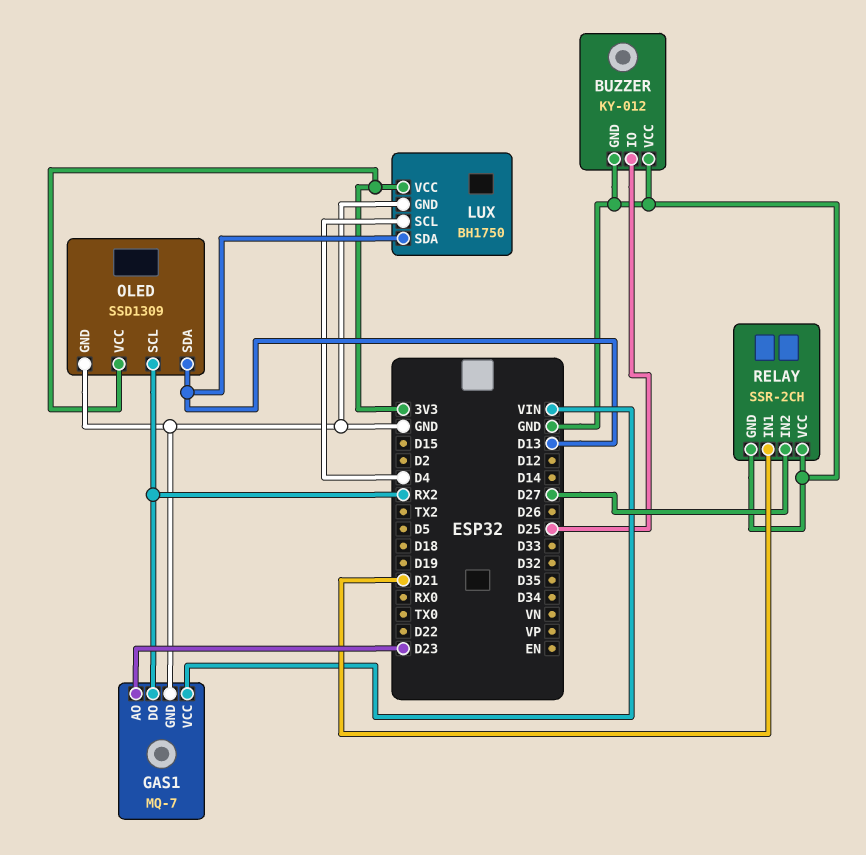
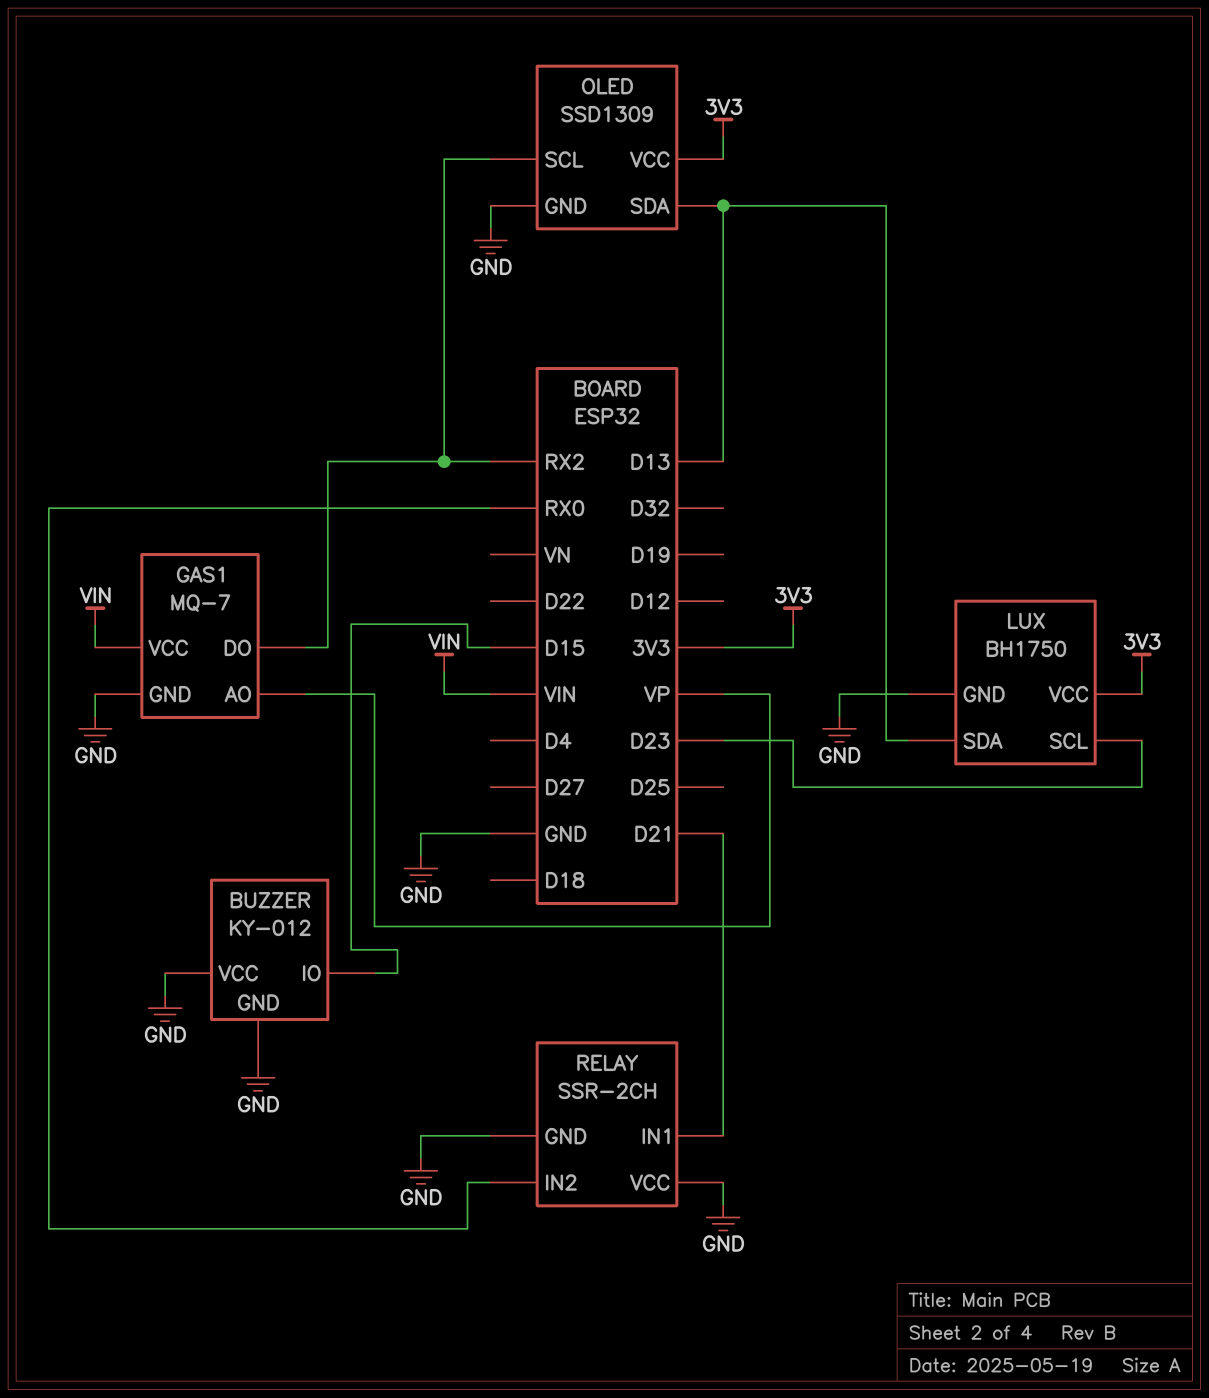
BUZZER pin IO: D25 -> D15
GAS1 pin AO: D23 -> VP
LUX pin SCL: D4 -> D23
RELAY pin IN2: D27 -> RX0

